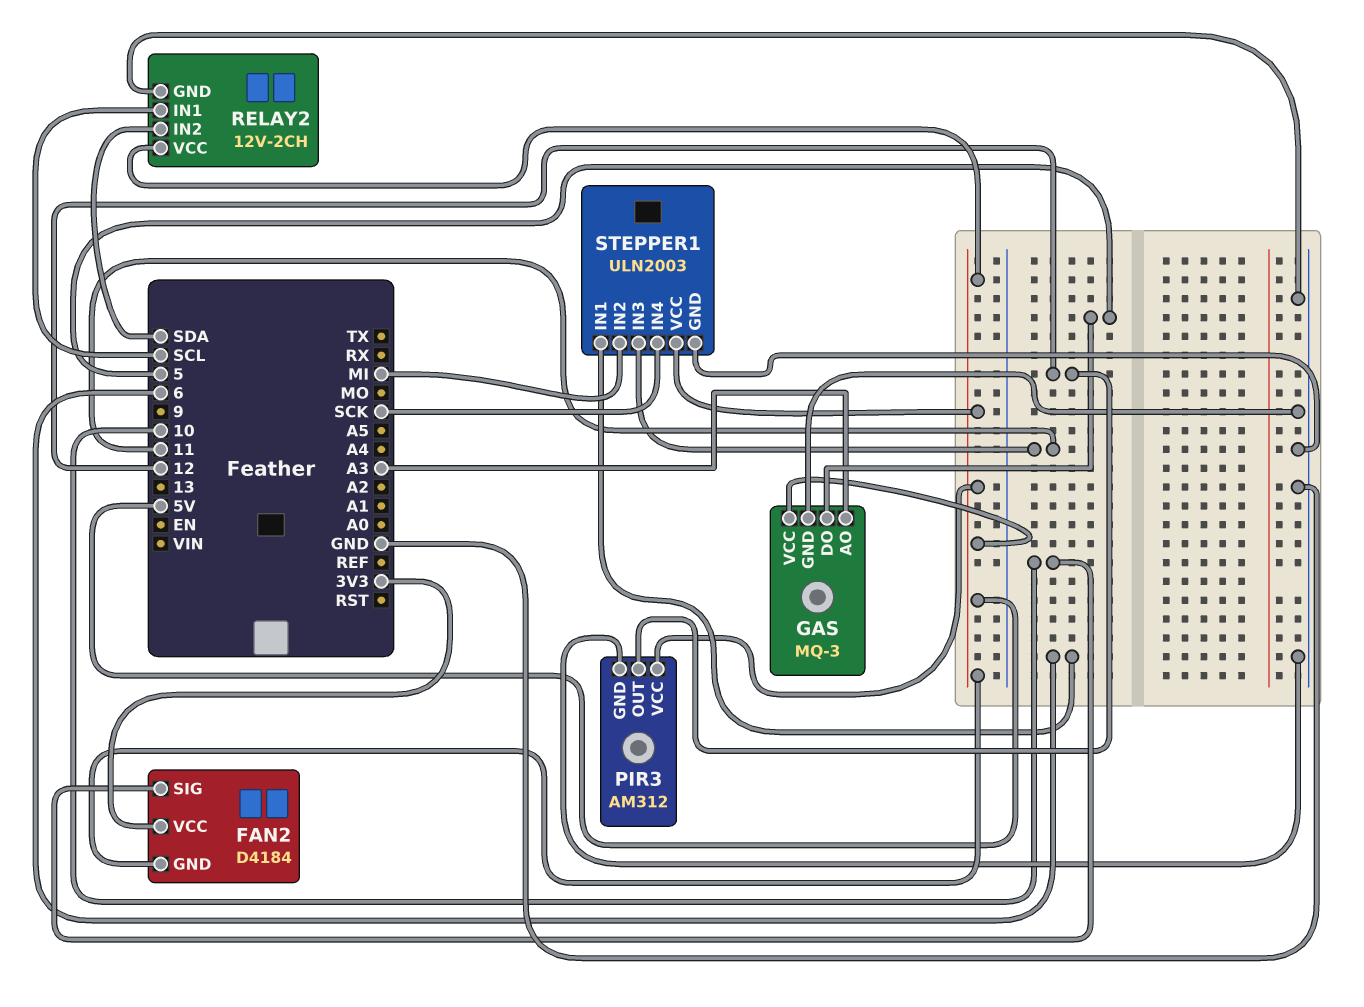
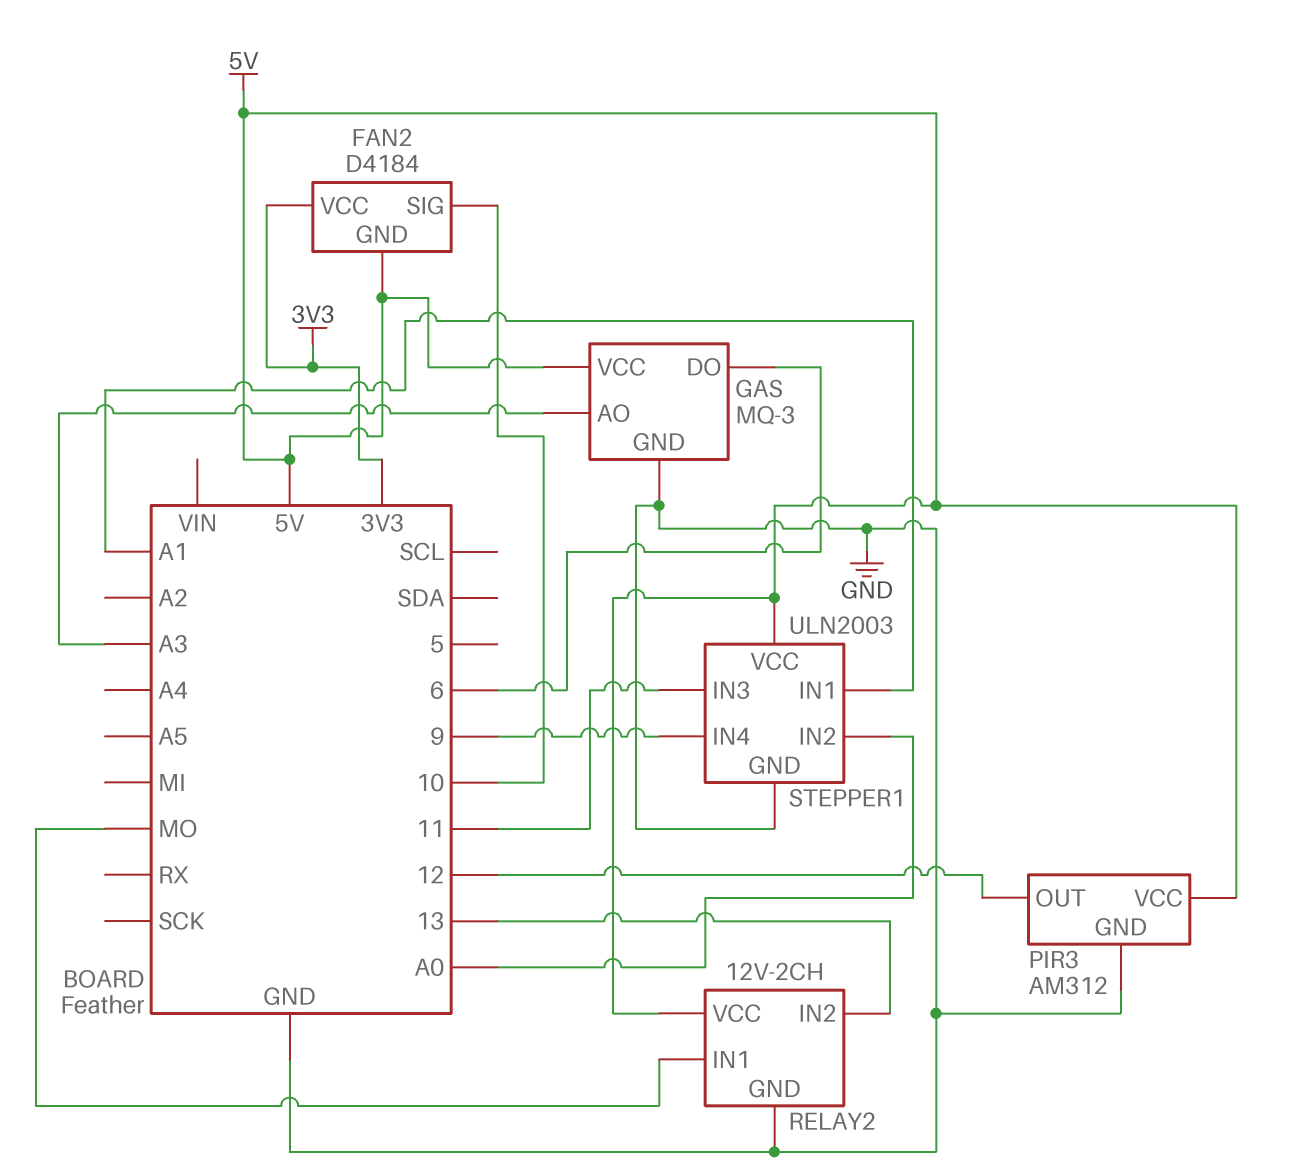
GAS pin DO: 5 -> 6
RELAY2 pin IN1: SCL -> MO
RELAY2 pin IN2: SDA -> 13
STEPPER1 pin IN1: 6 -> A1
STEPPER1 pin IN2: MI -> A0
STEPPER1 pin IN4: SCK -> 9

